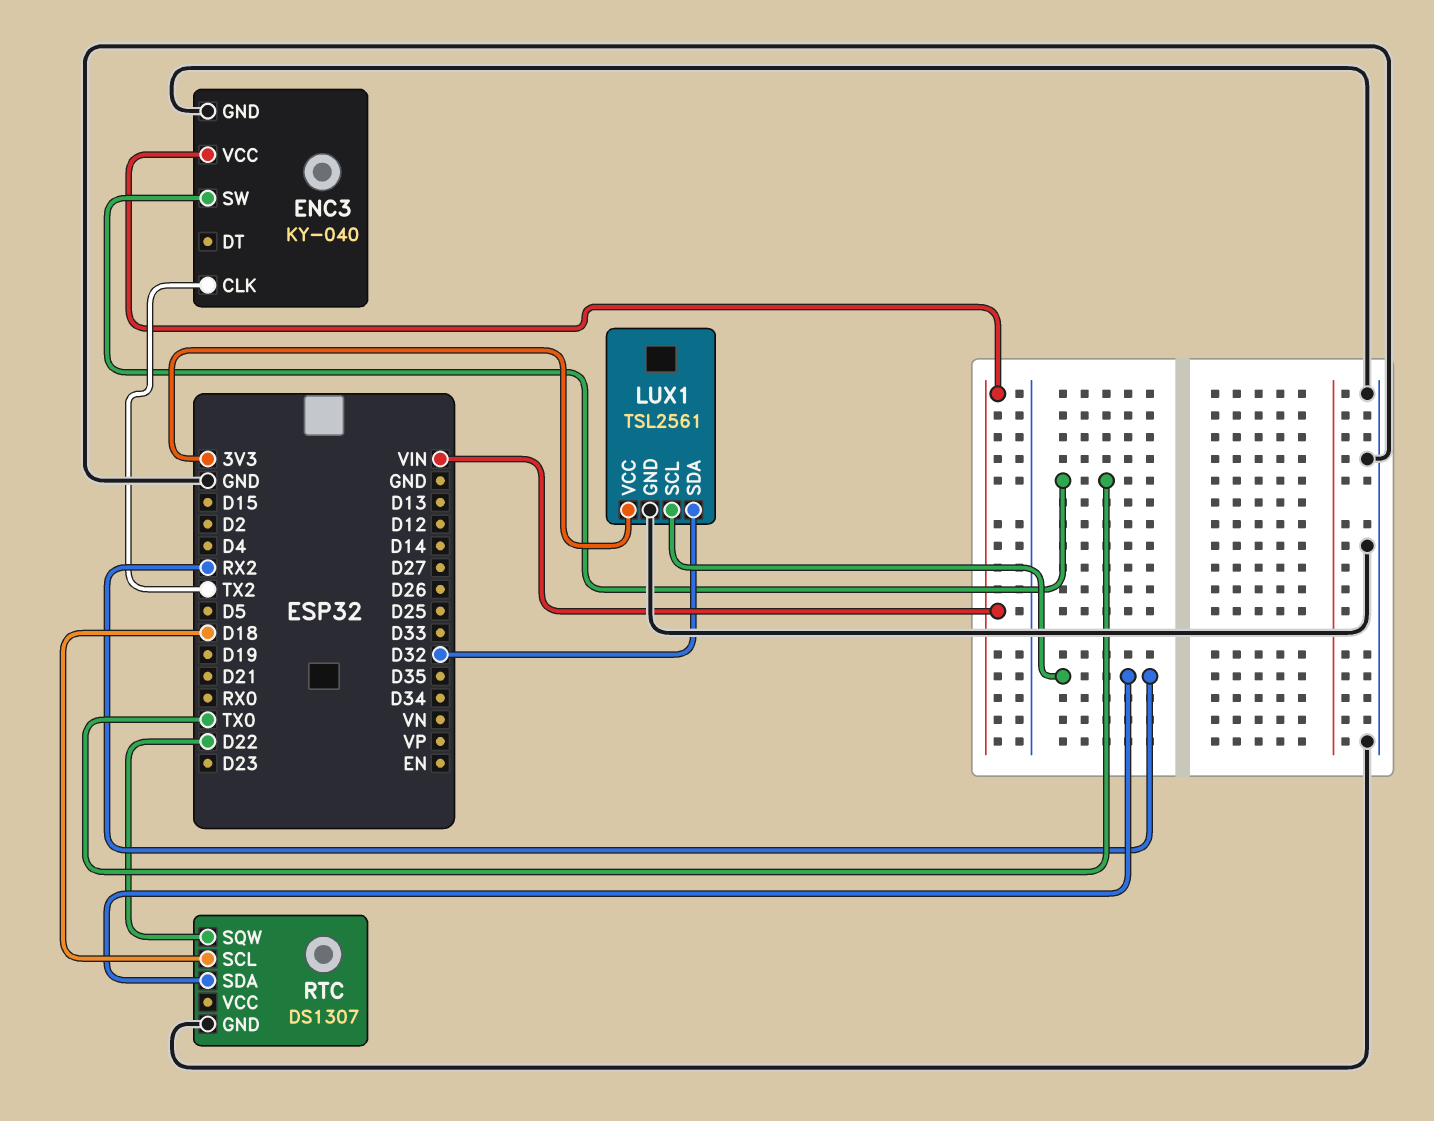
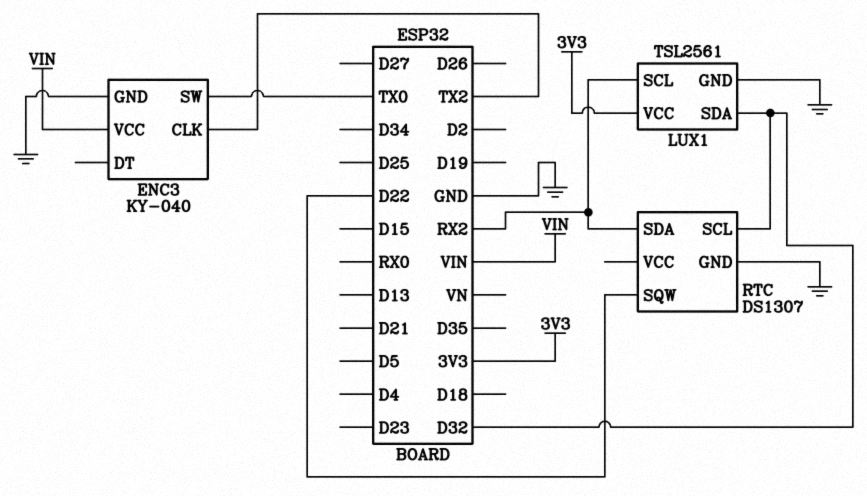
RTC pin SCL: D18 -> D32

